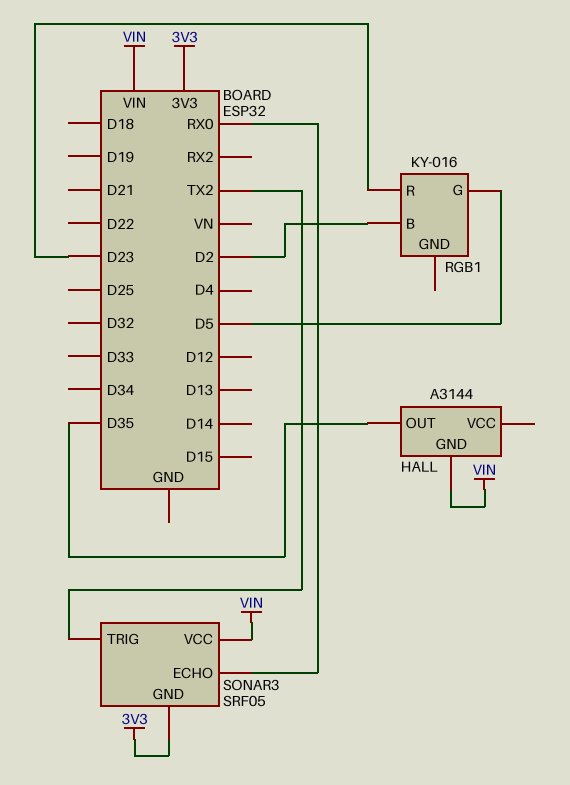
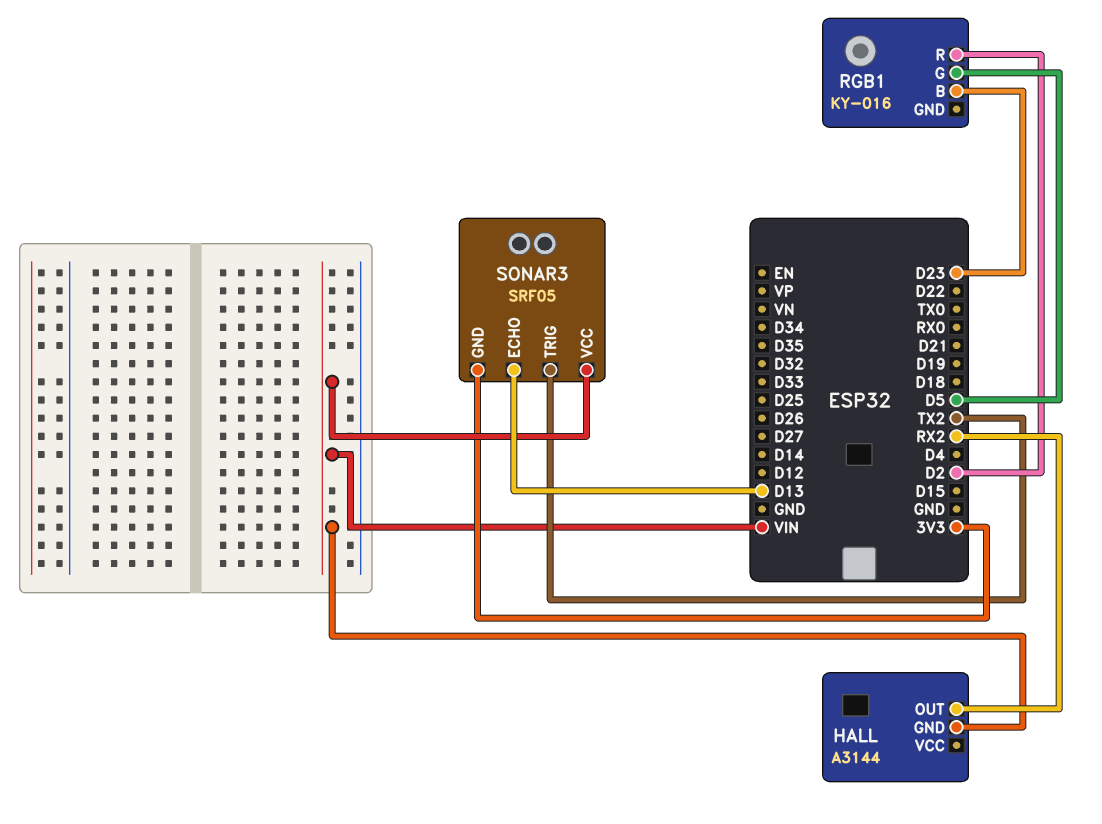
HALL pin OUT: D35 -> RX2
RGB1 pin B: D2 -> D23
RGB1 pin R: D23 -> D2
SONAR3 pin ECHO: RX0 -> D13

